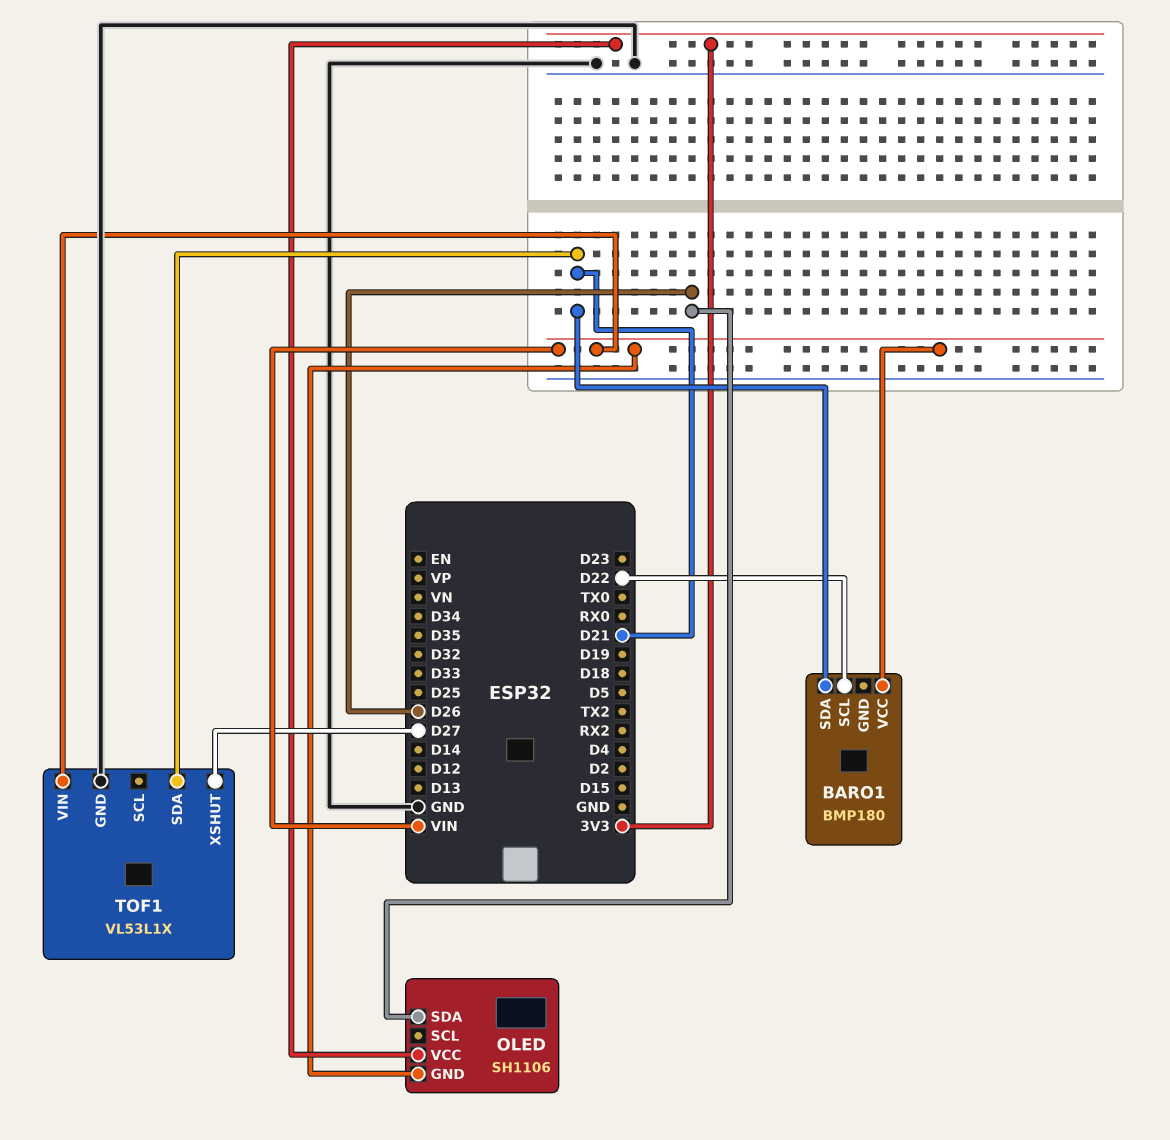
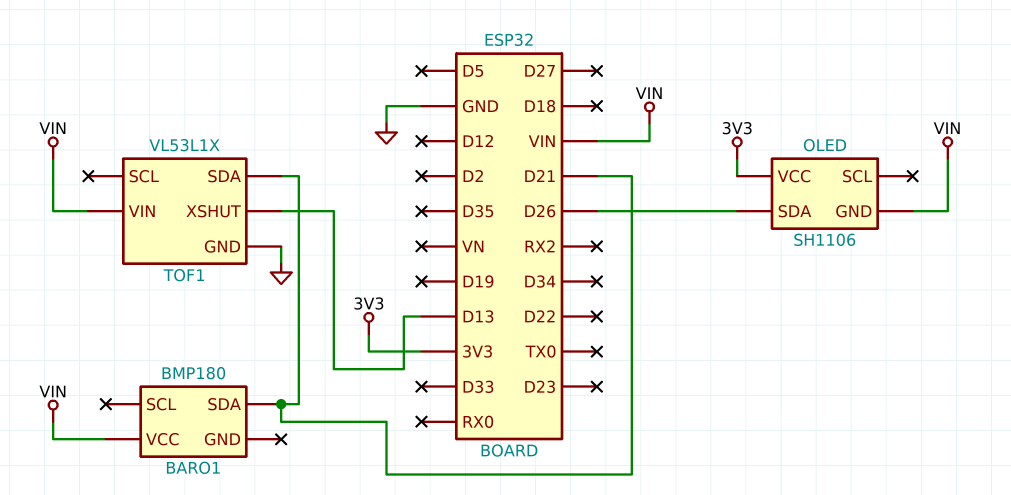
BARO1 pin SCL: D22 -> none
TOF1 pin XSHUT: D27 -> D13

